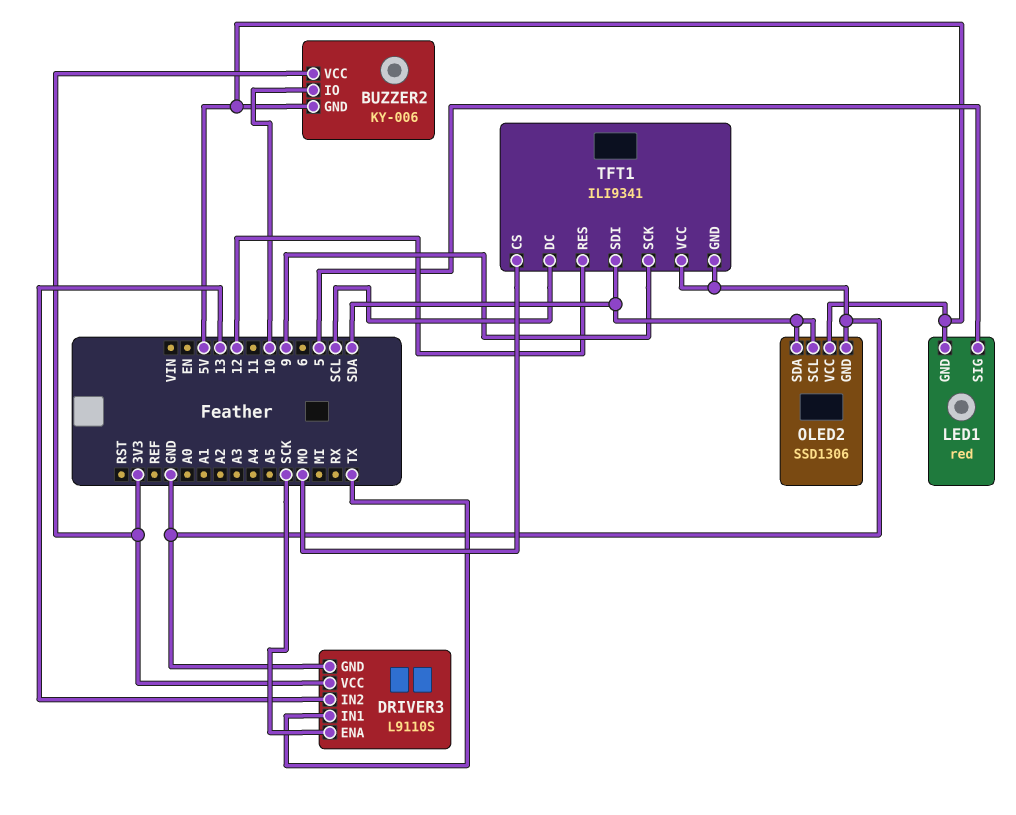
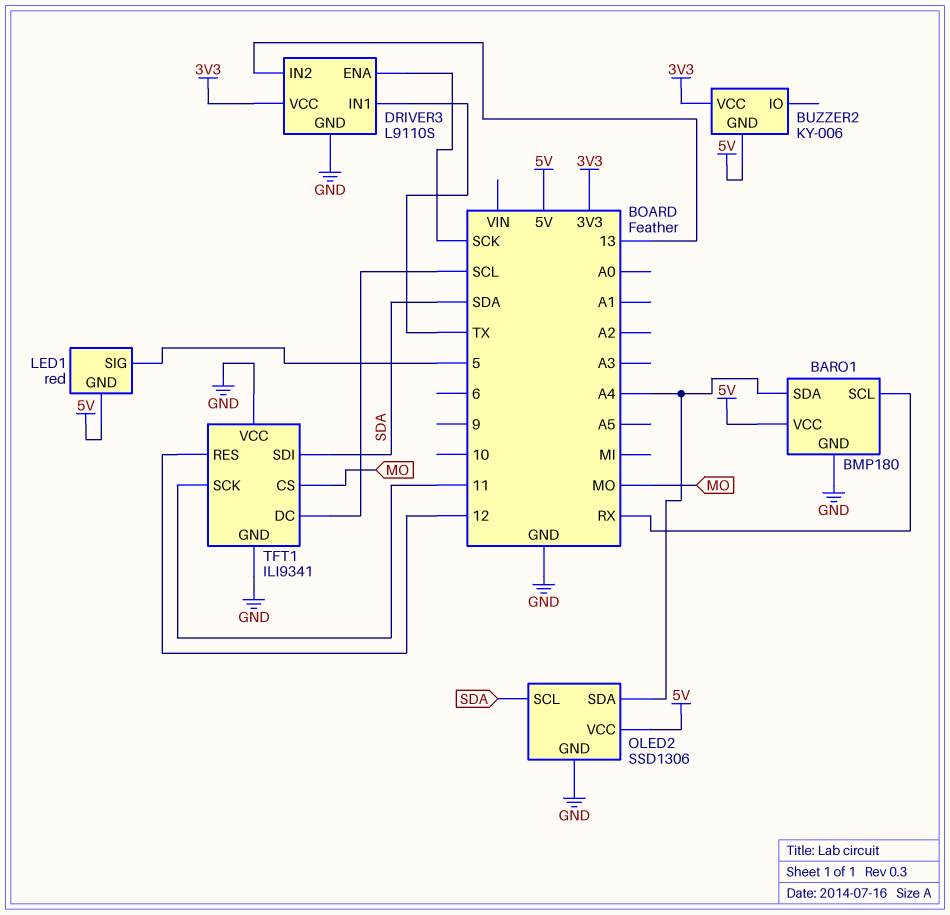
BARO1: none -> BMP180
BARO1 pin GND: none -> GND
BARO1 pin SCL: none -> RX
BARO1 pin SDA: none -> A4
BARO1 pin VCC: none -> 5V
BUZZER2 pin IO: 10 -> none
OLED2 pin SDA: SDA -> A4
TFT1 pin SCK: 9 -> 11

